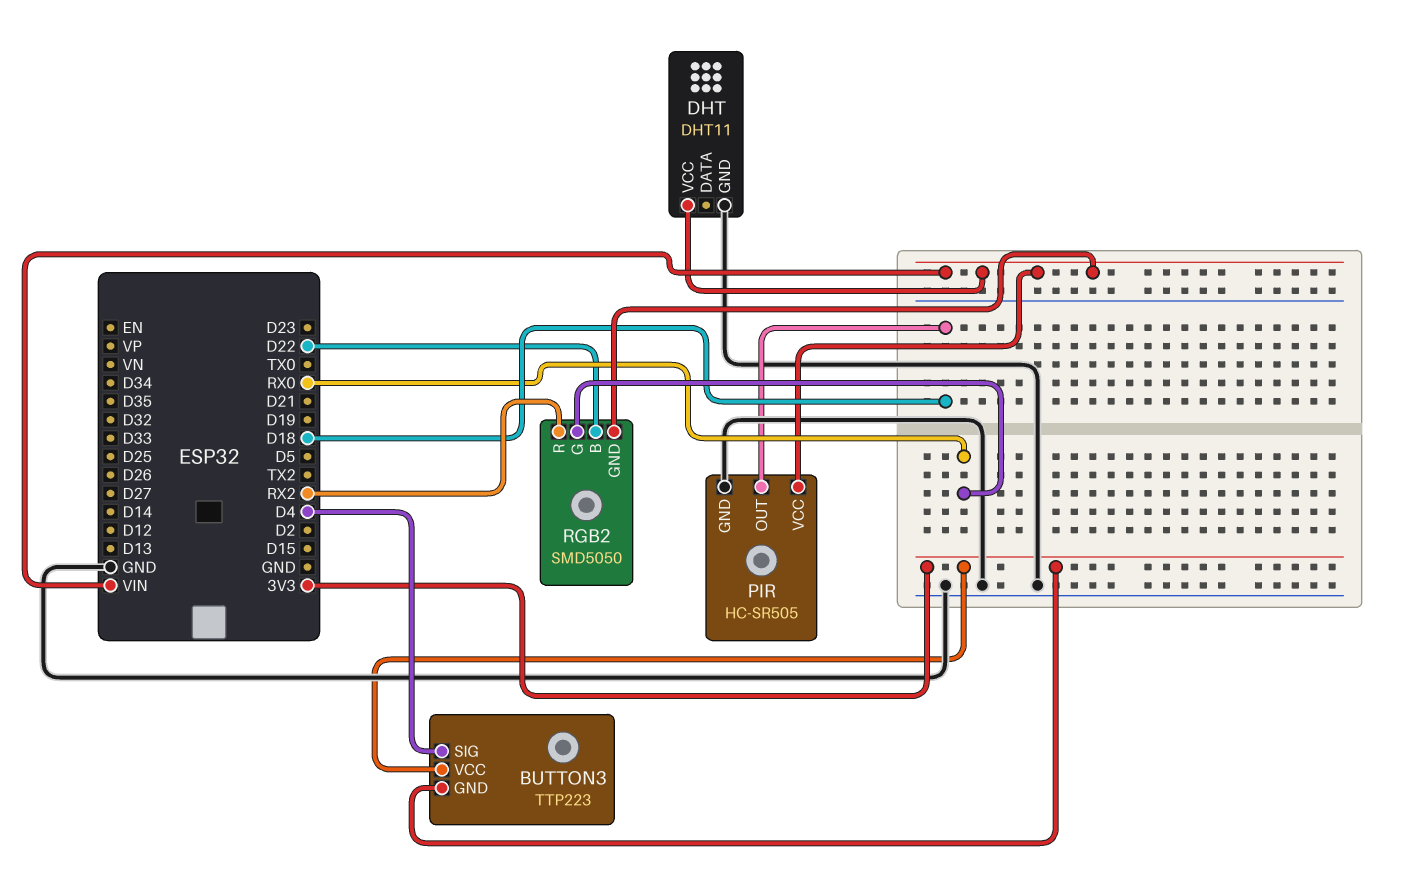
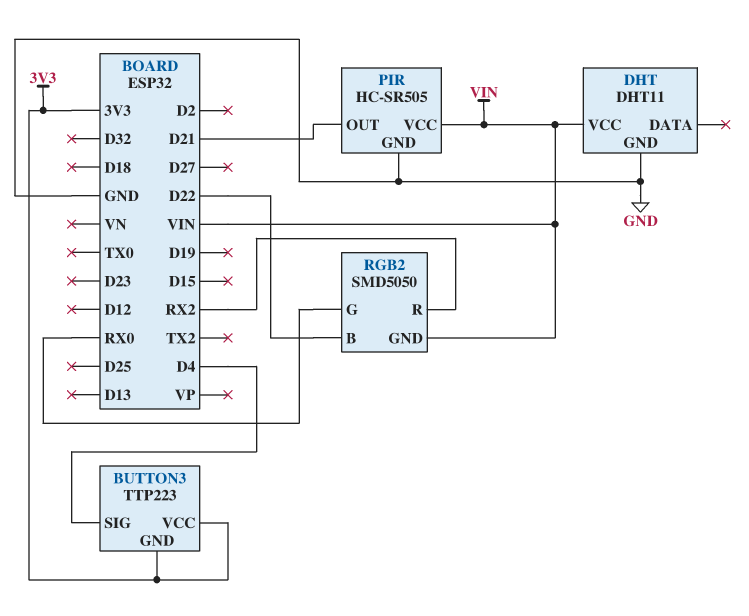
PIR pin OUT: D18 -> D21

